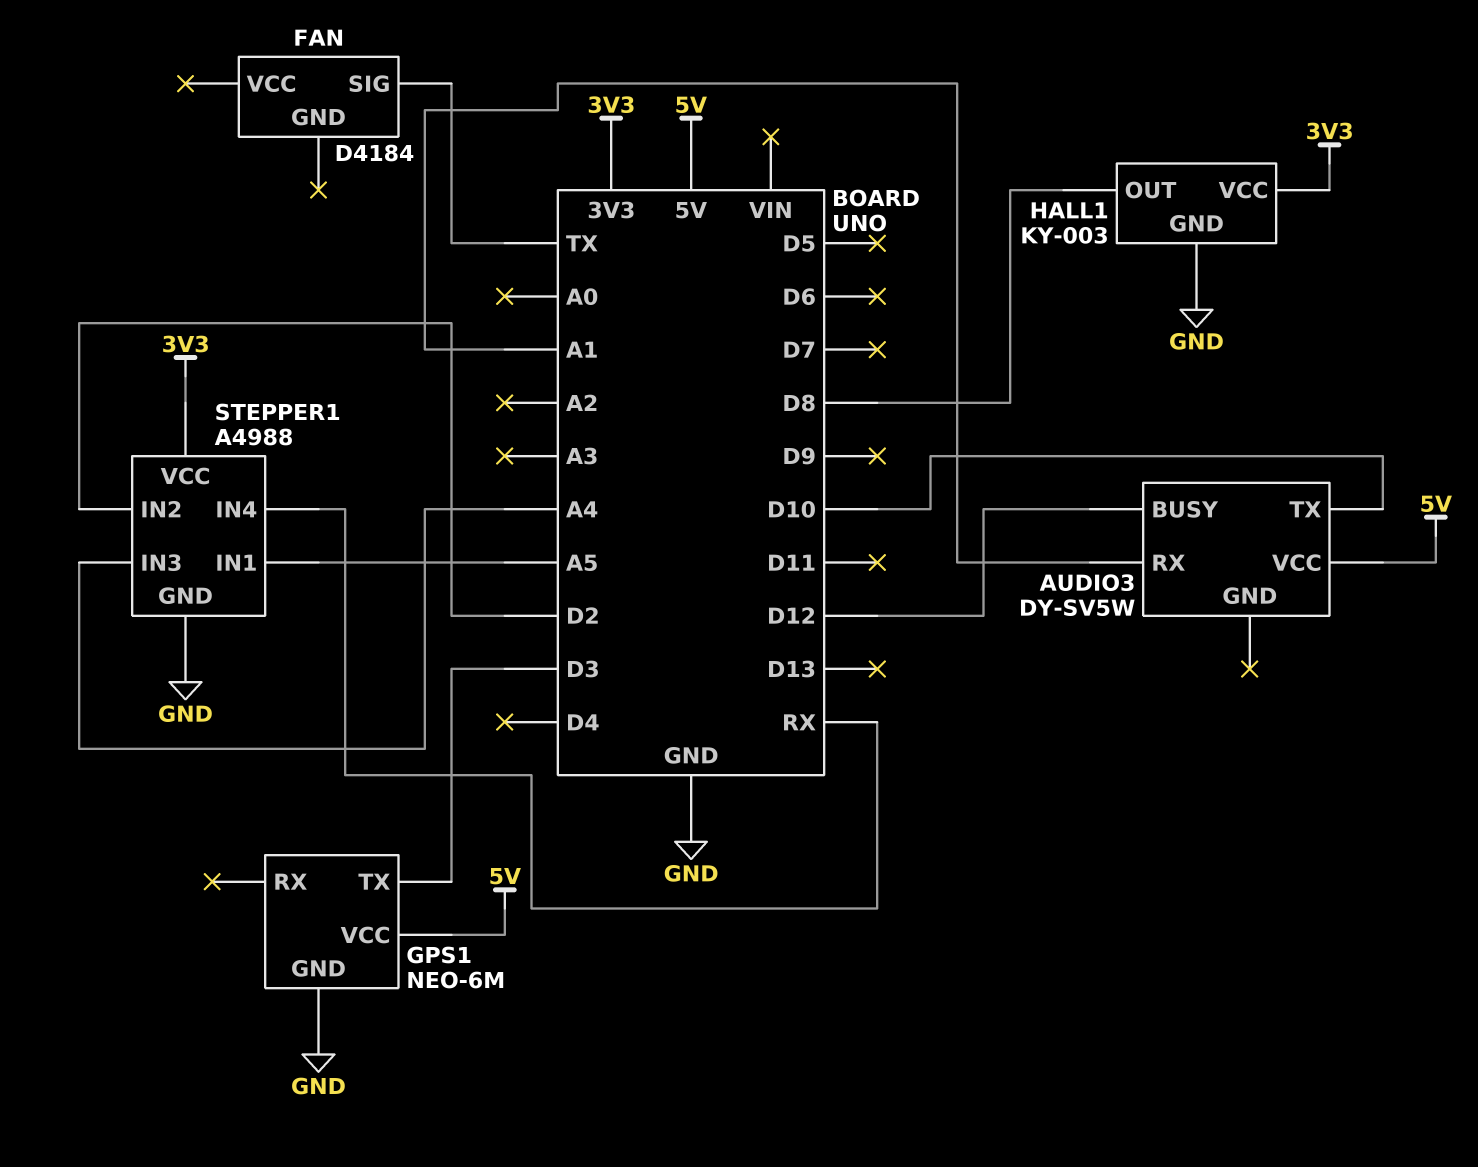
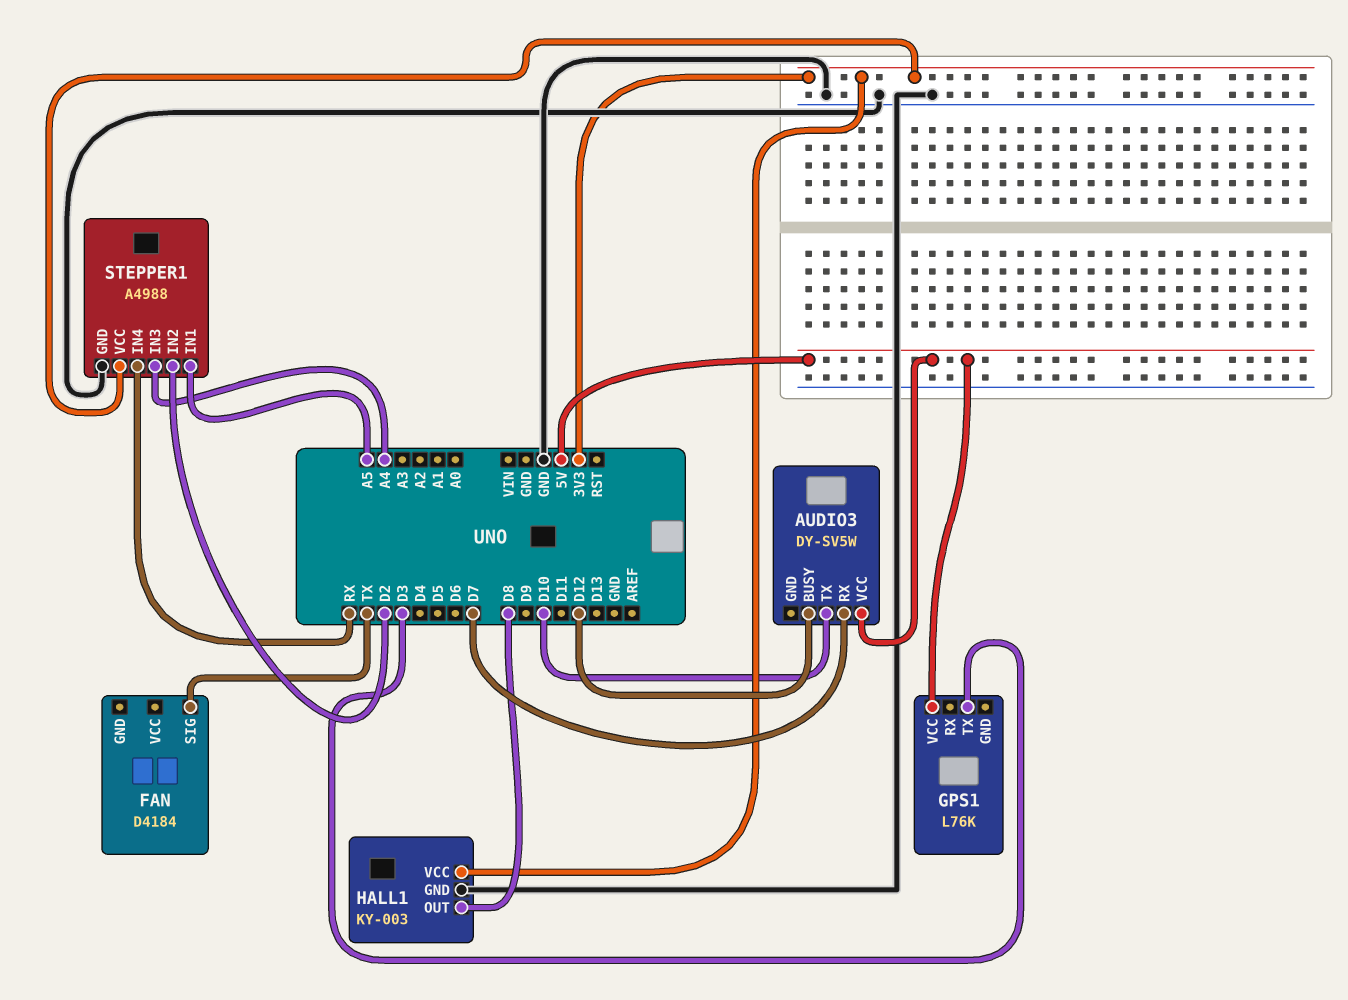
AUDIO3 pin RX: A1 -> D7
GPS1: NEO-6M -> L76K
GPS1 pin GND: GND -> none

